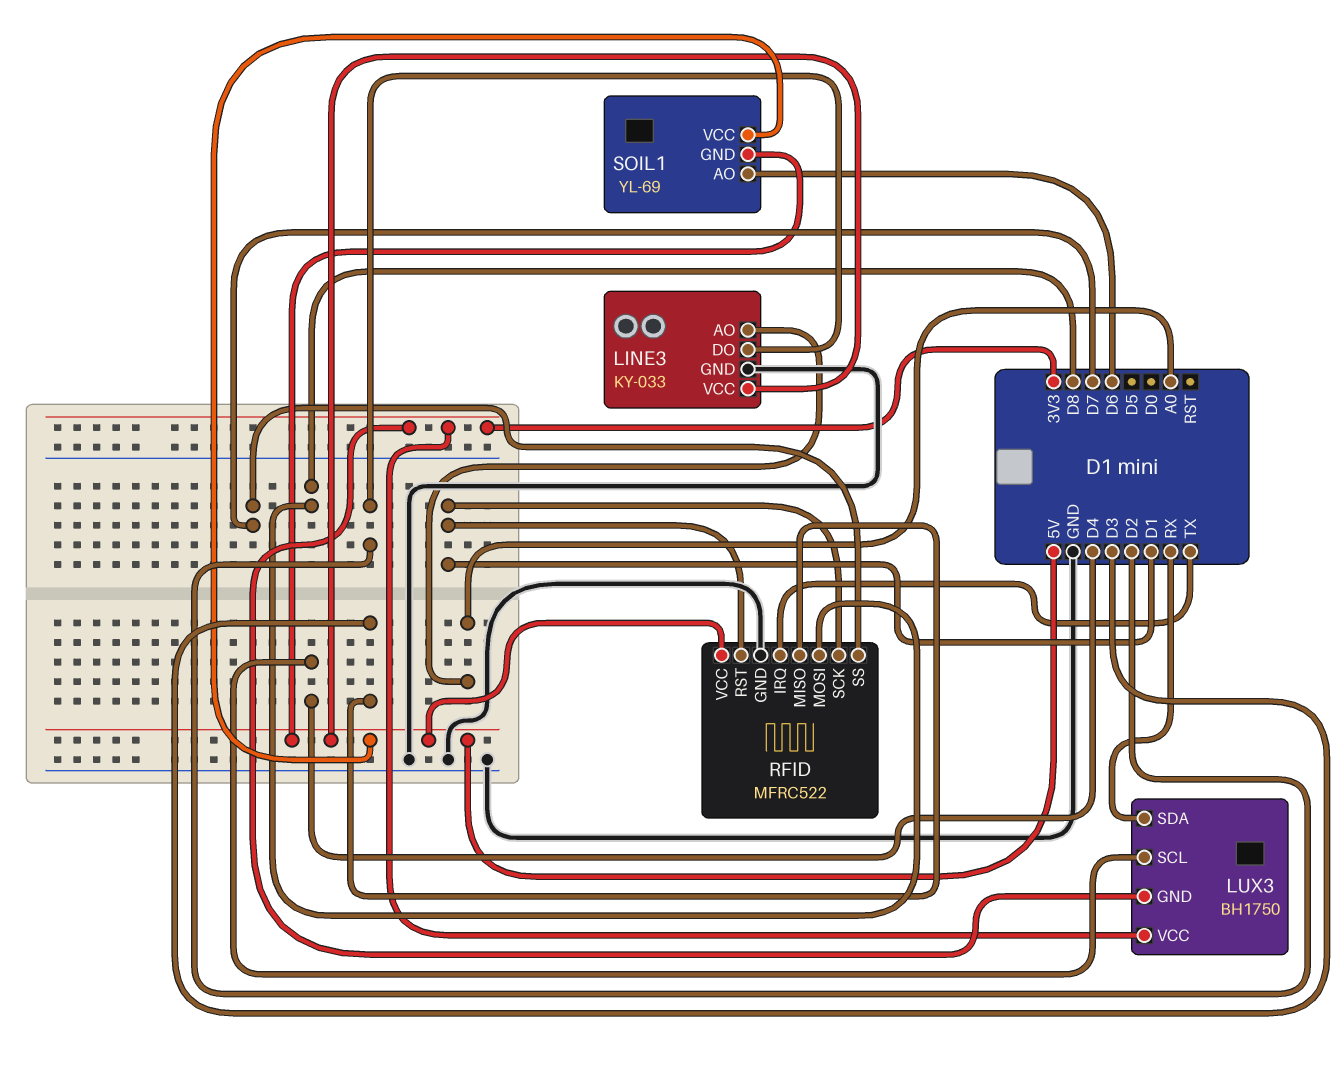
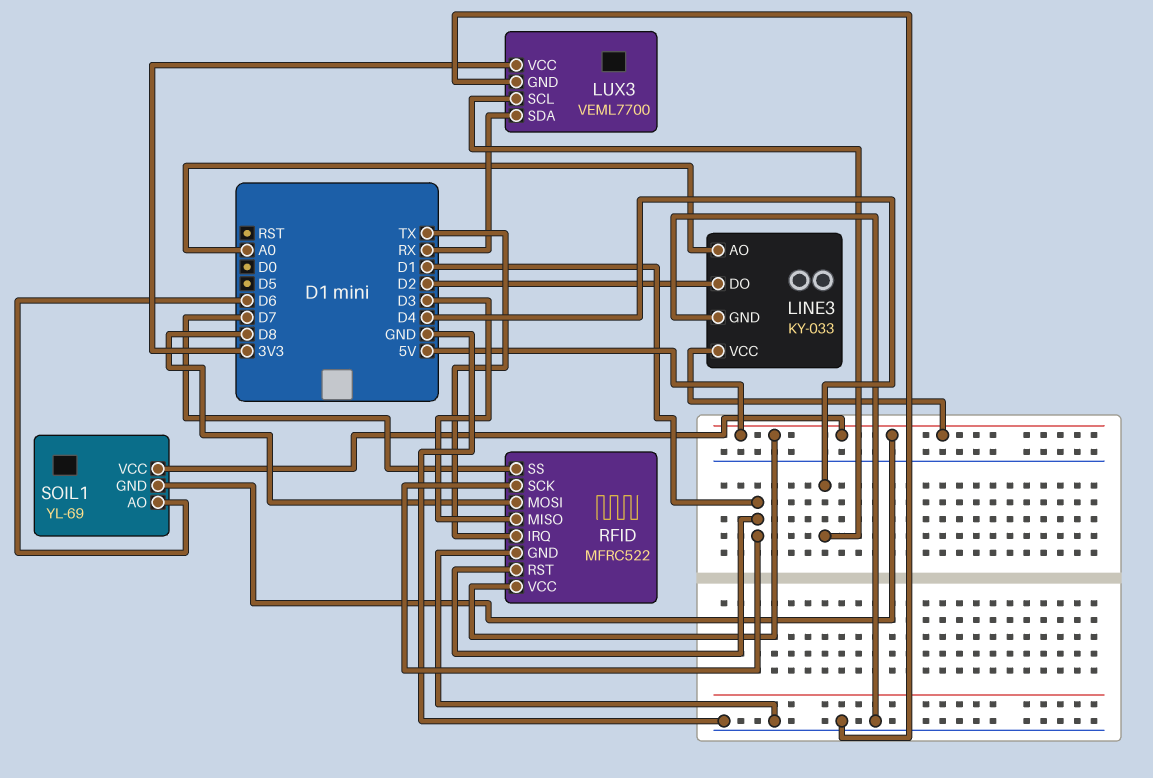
LUX3: BH1750 -> VEML7700
LUX3 pin GND: 3V3 -> GND

